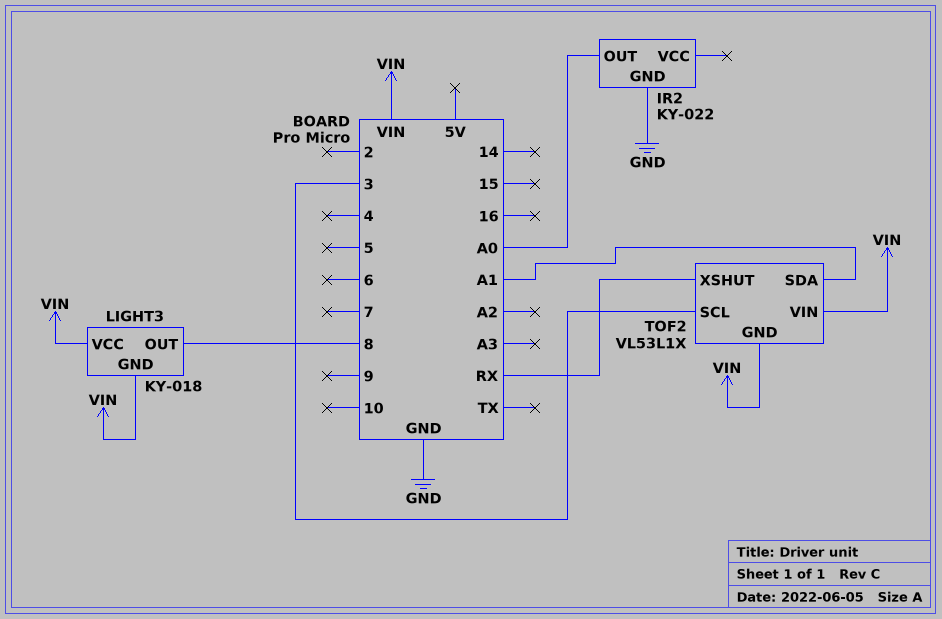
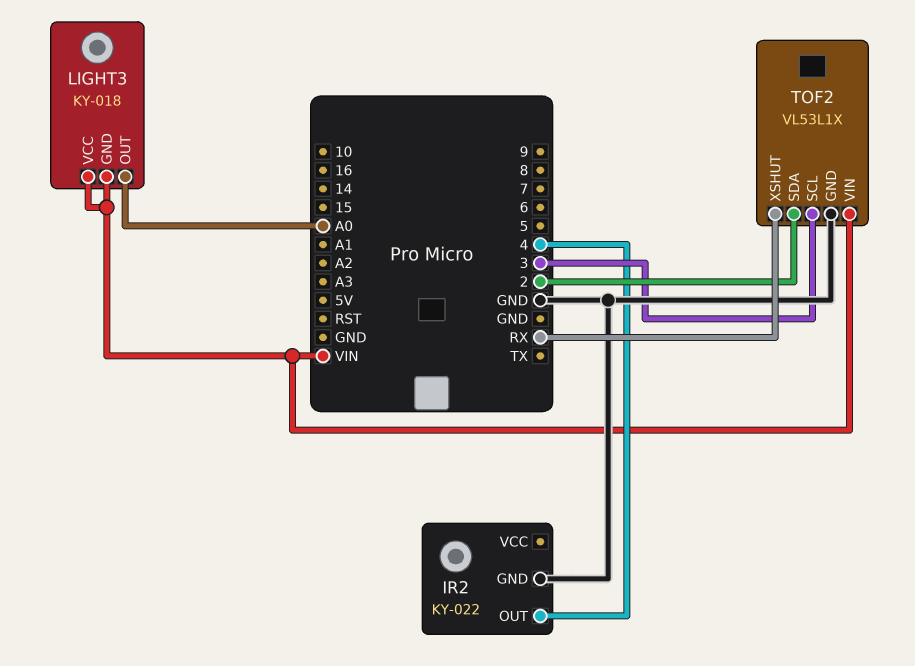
IR2 pin OUT: A0 -> 4
LIGHT3 pin OUT: 8 -> A0
TOF2 pin GND: VIN -> GND
TOF2 pin SDA: A1 -> 2

